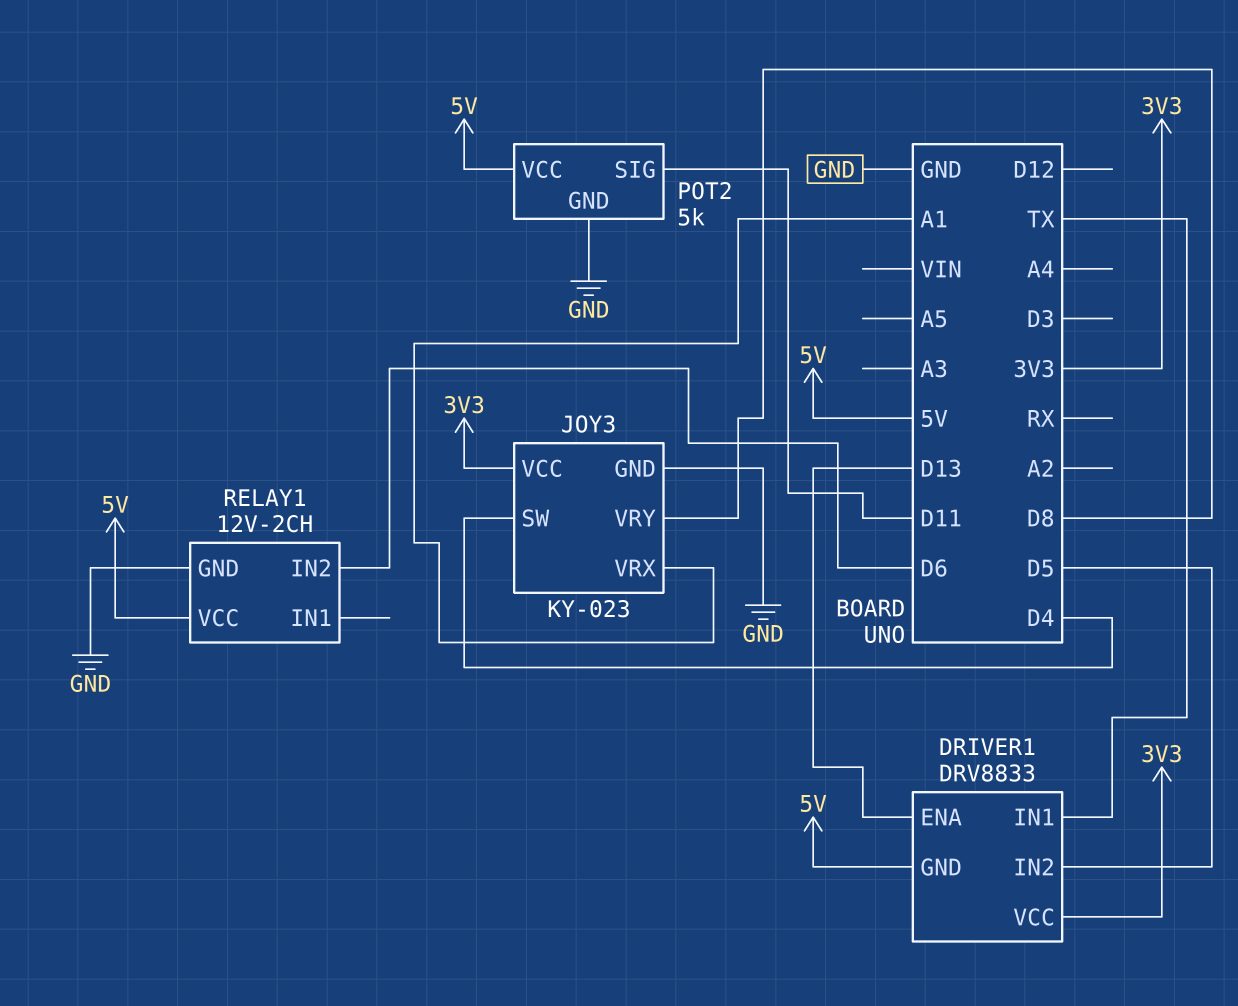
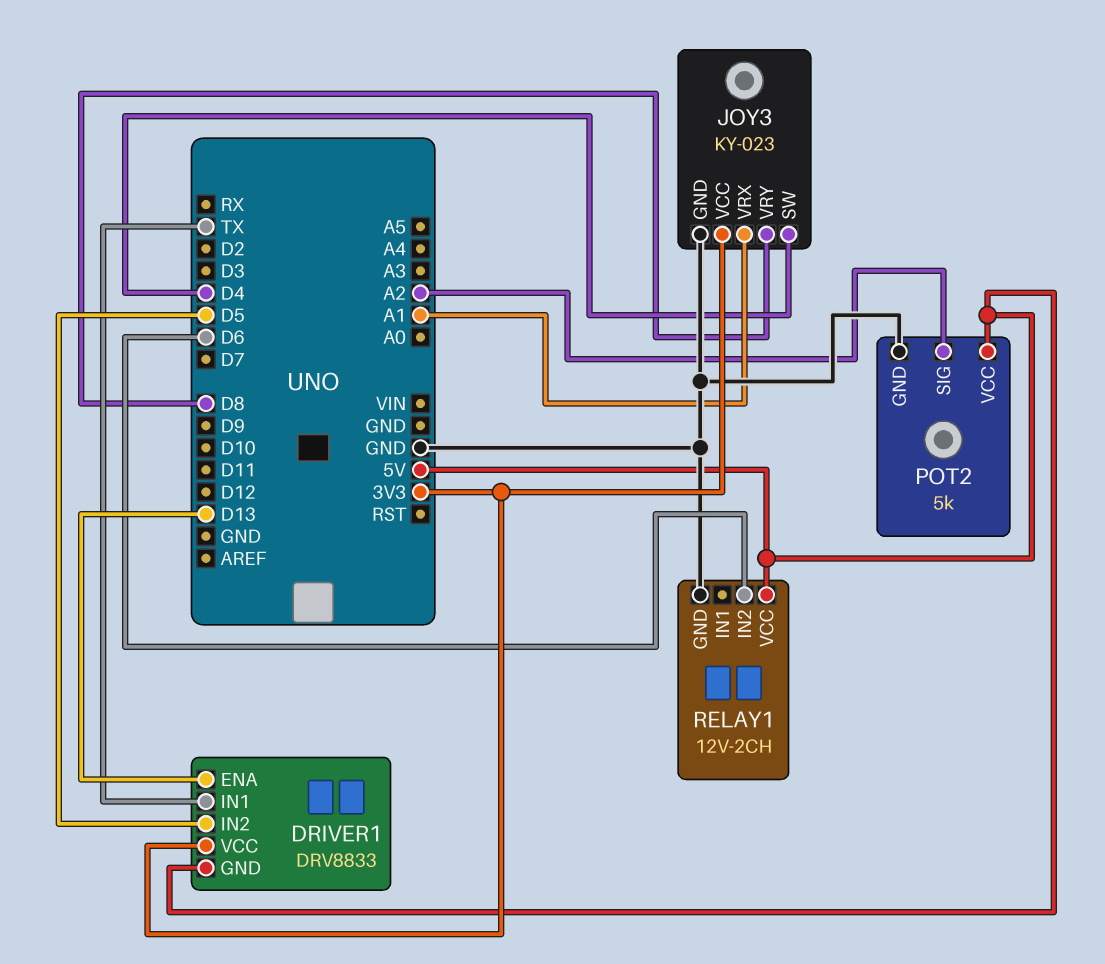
POT2 pin SIG: D11 -> A2

